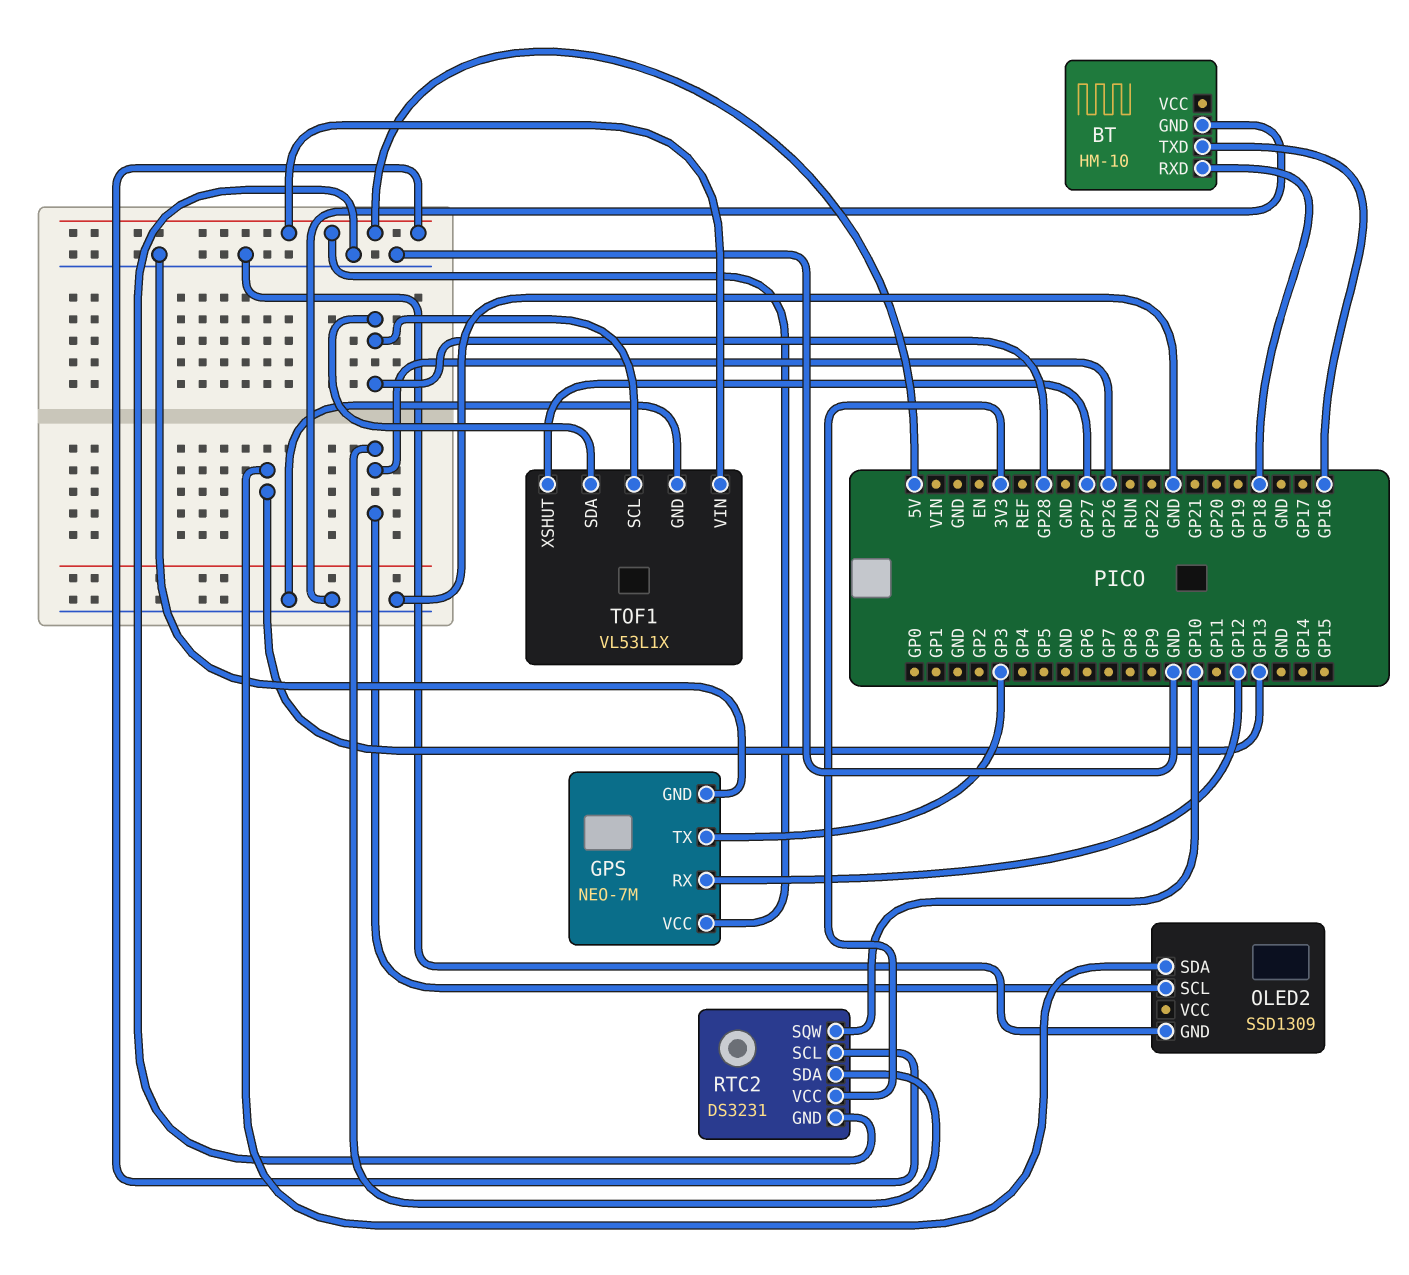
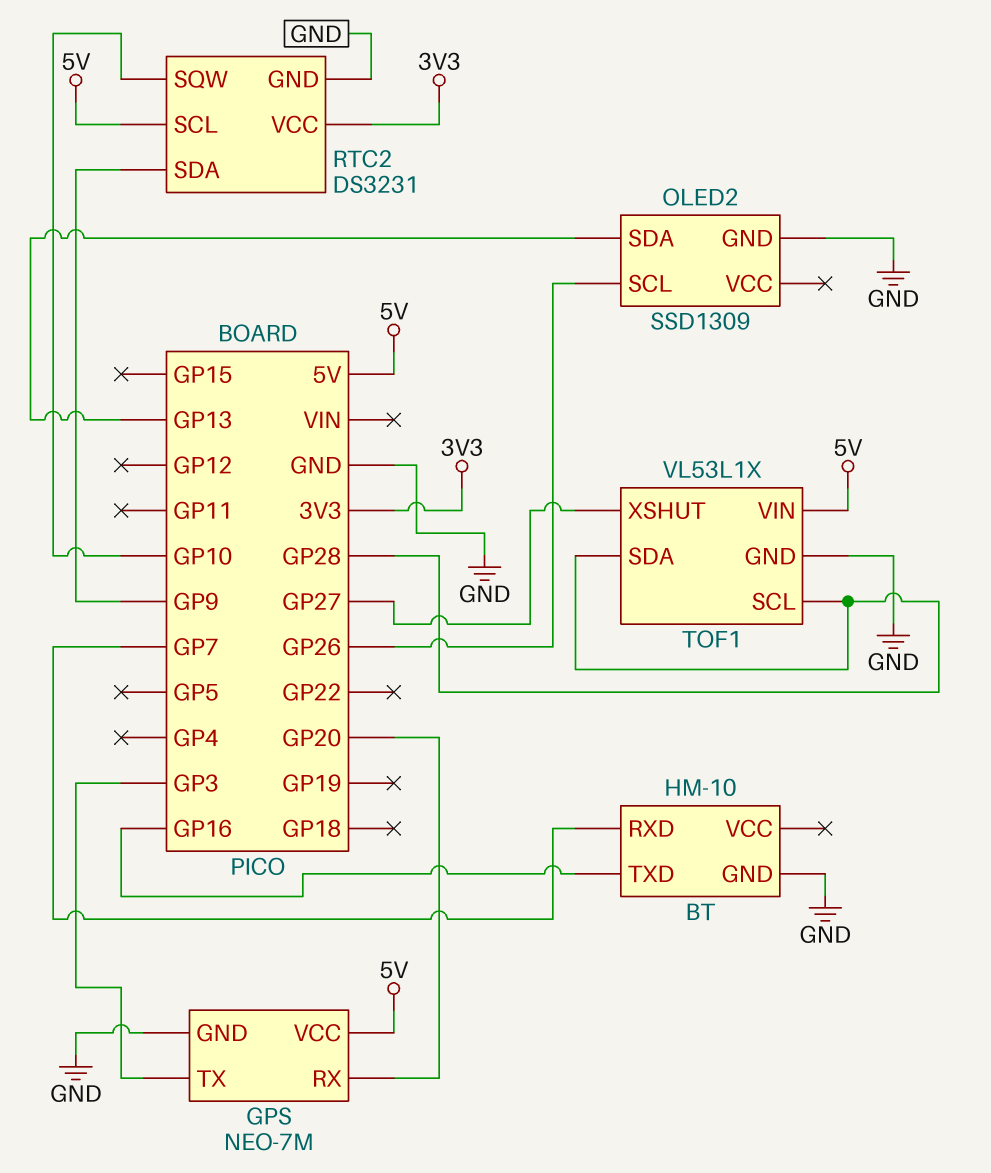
BT pin RXD: GP18 -> GP7
GPS pin RX: GP12 -> GP20
RTC2 pin SDA: GP26 -> GP9

